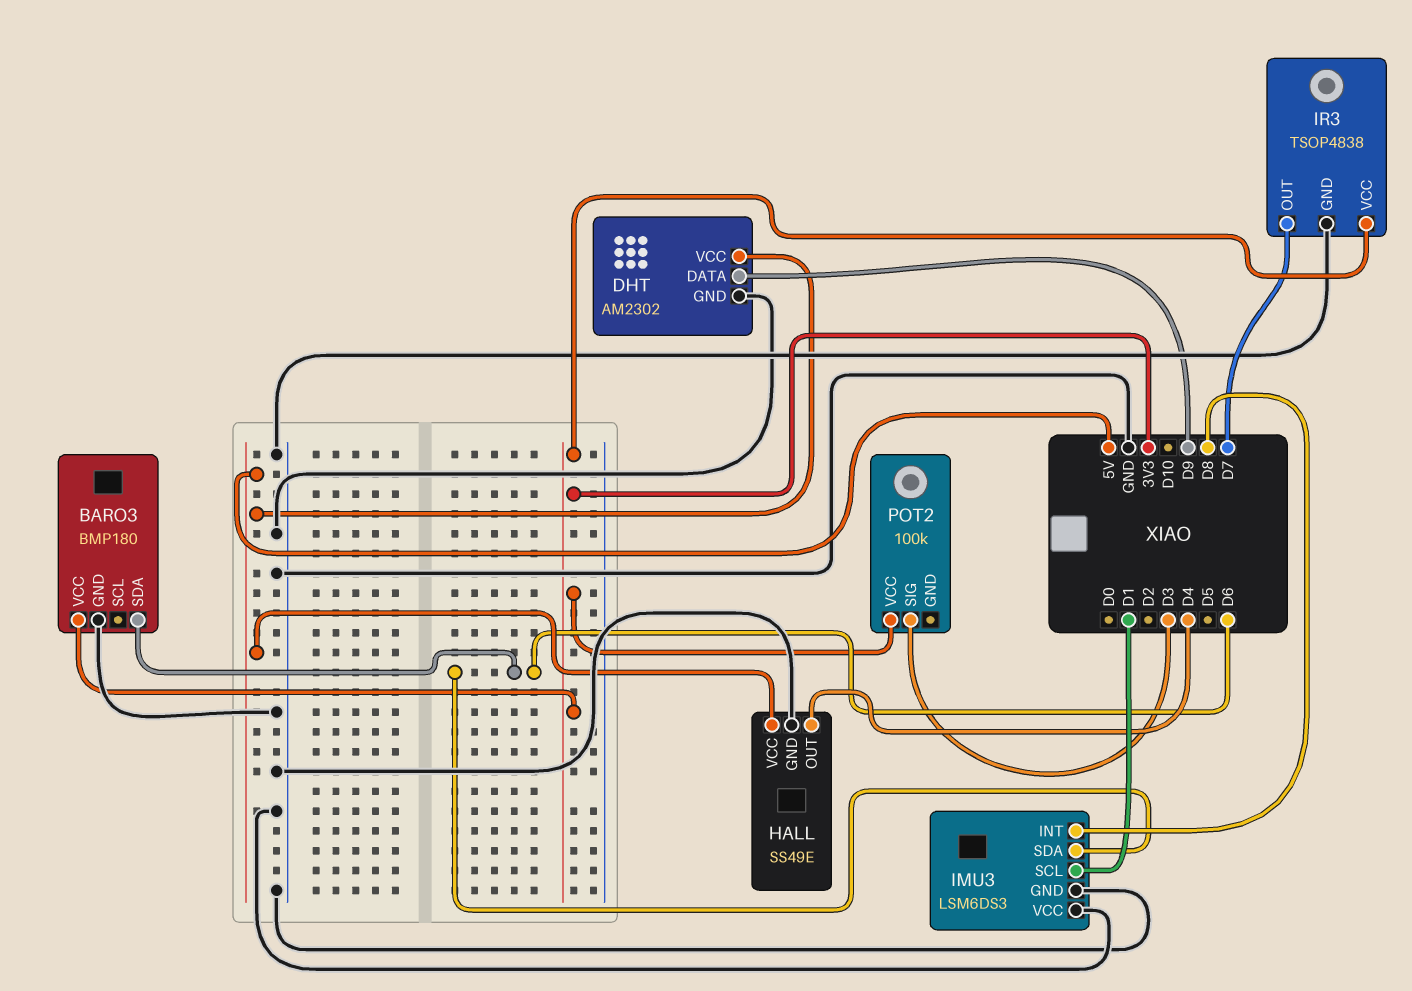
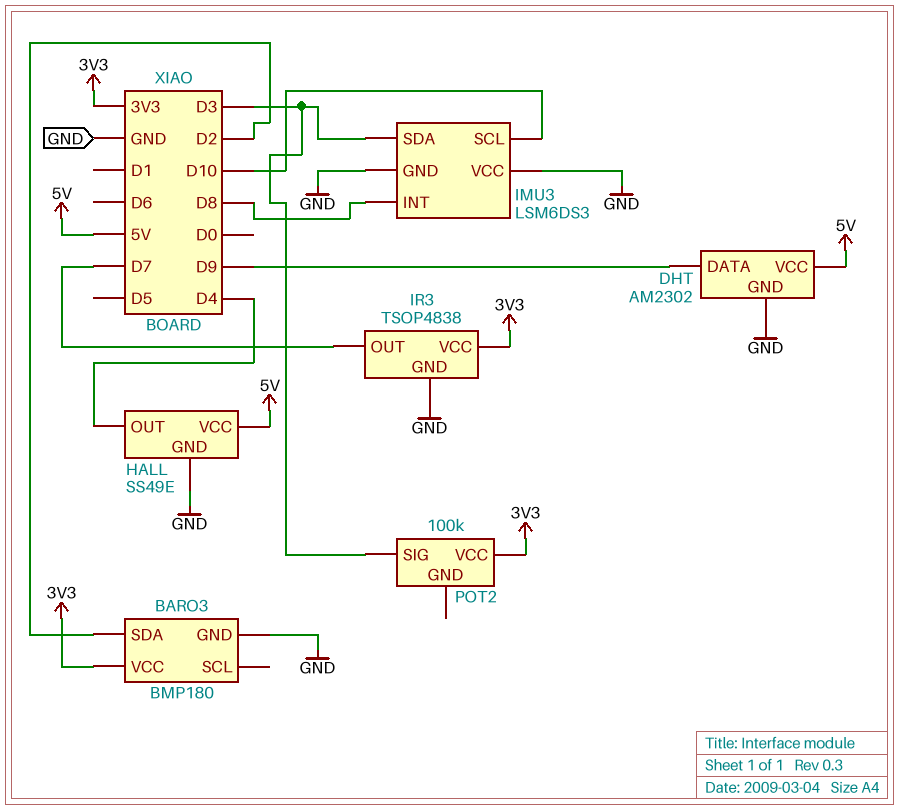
BARO3 pin SDA: D6 -> D2
IMU3 pin SCL: D1 -> D10
IMU3 pin SDA: D6 -> D3

